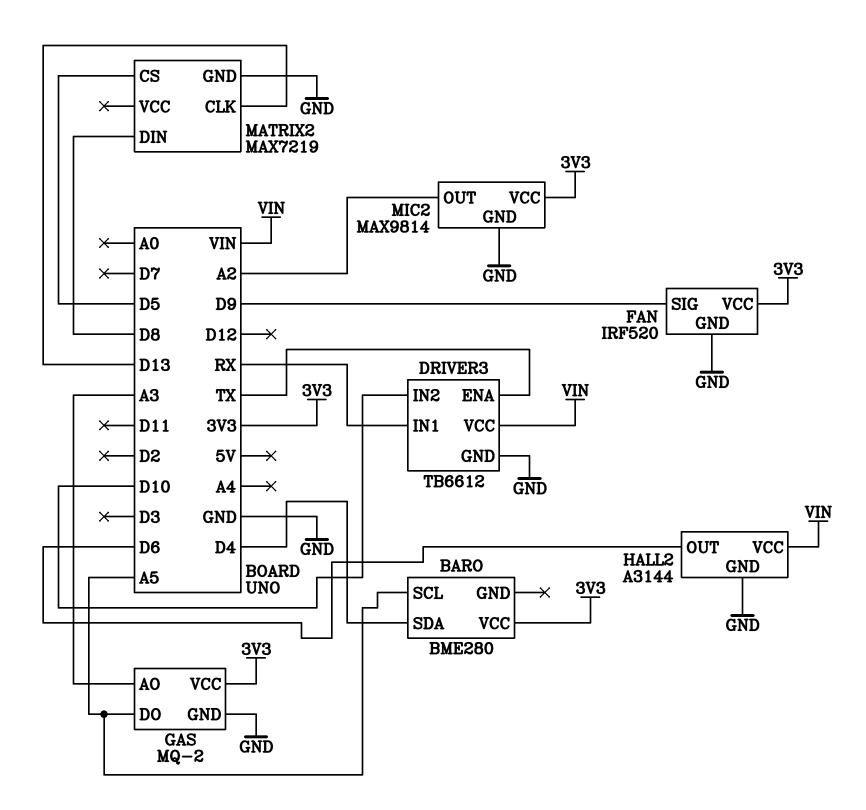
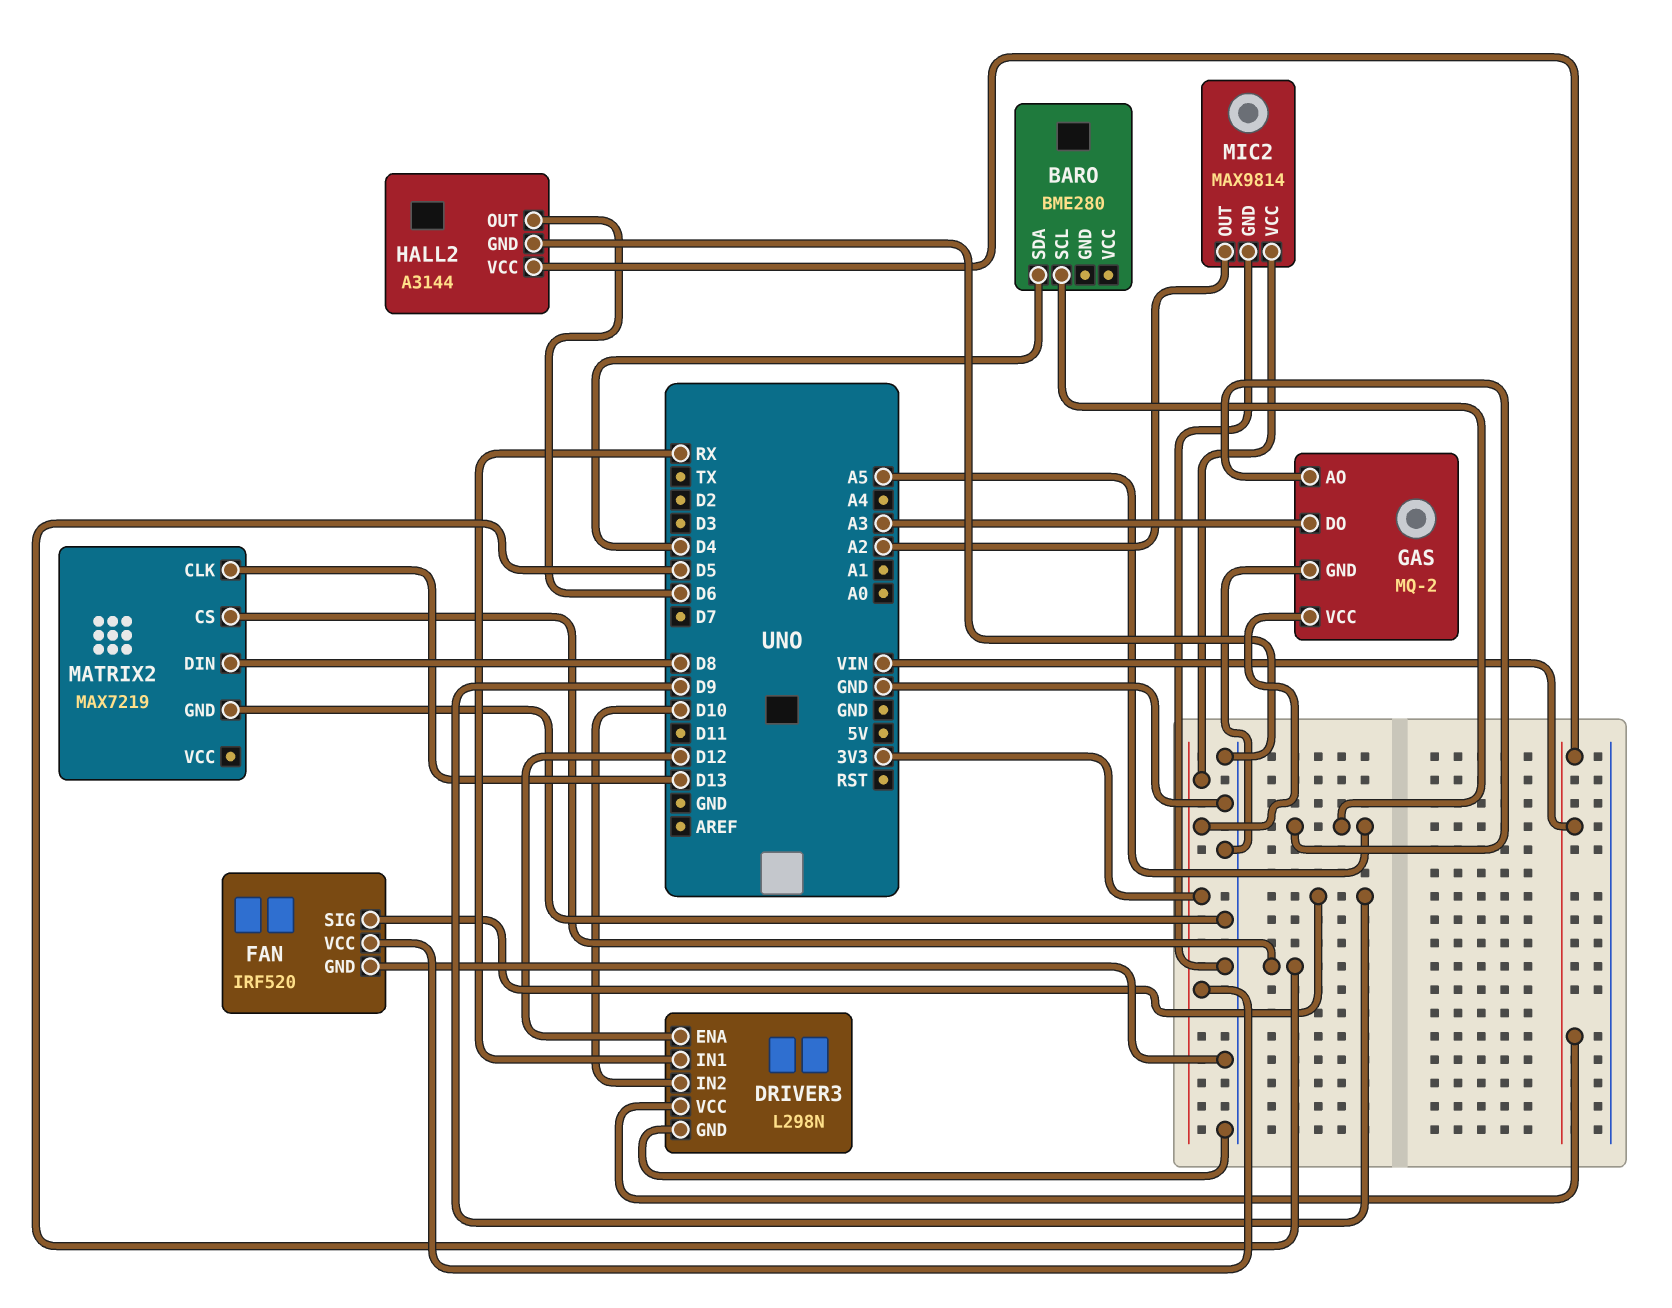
BARO pin VCC: 3V3 -> none
DRIVER3: TB6612 -> L298N
DRIVER3 pin ENA: TX -> D12
GAS pin AO: A3 -> A5
GAS pin DO: A5 -> A3

